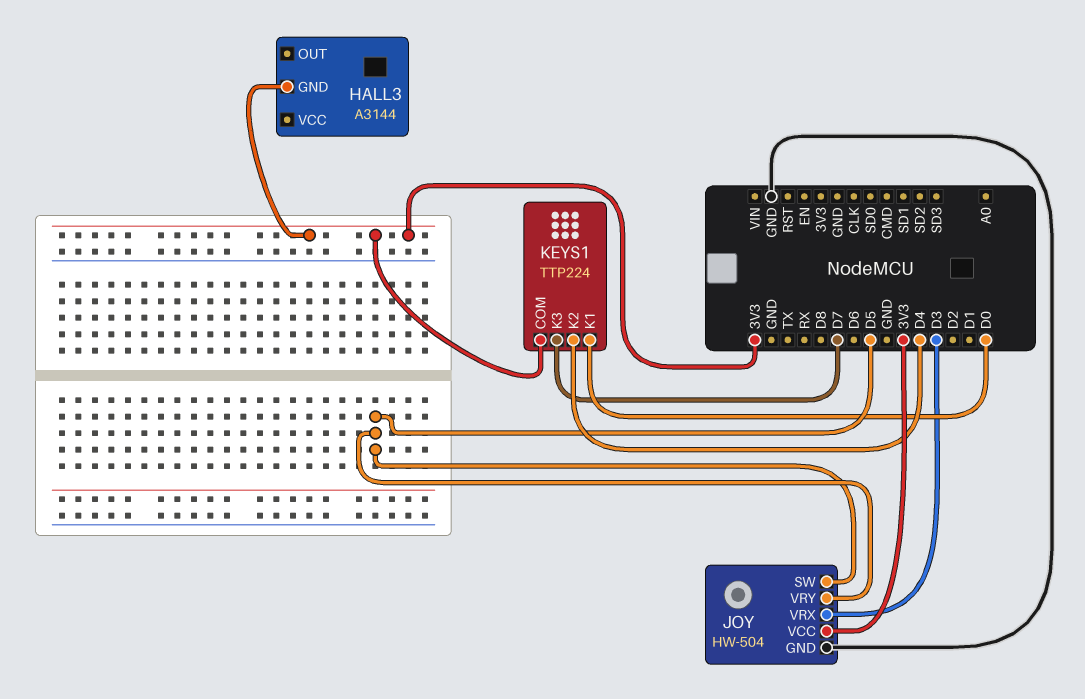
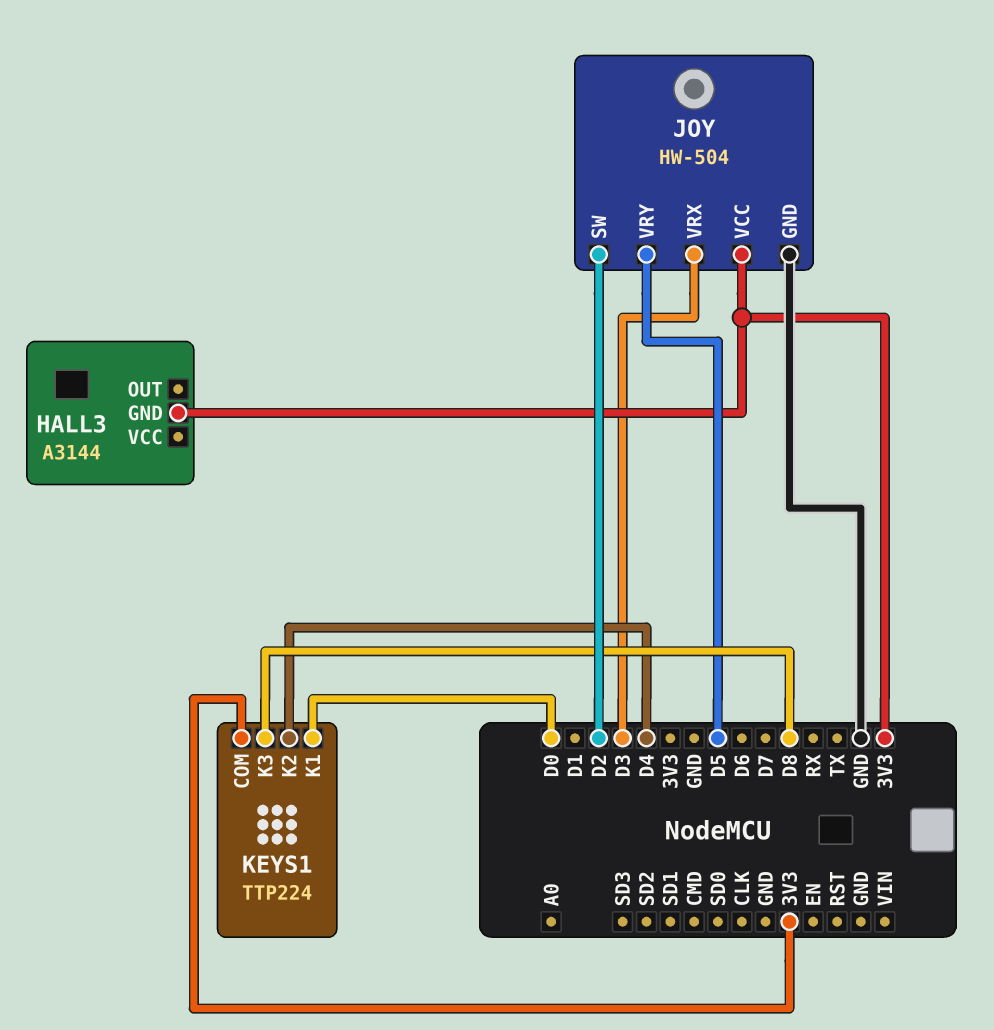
JOY pin SW: D5 -> D2
KEYS1 pin K3: D7 -> D8

